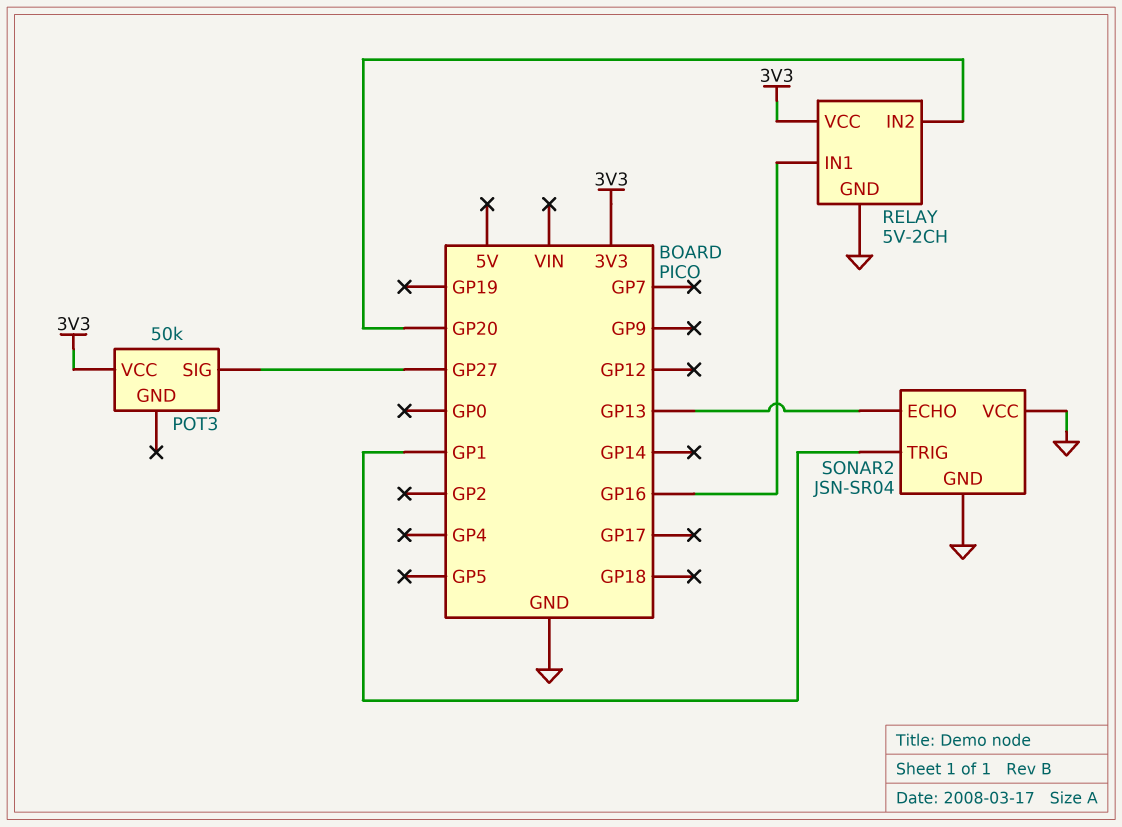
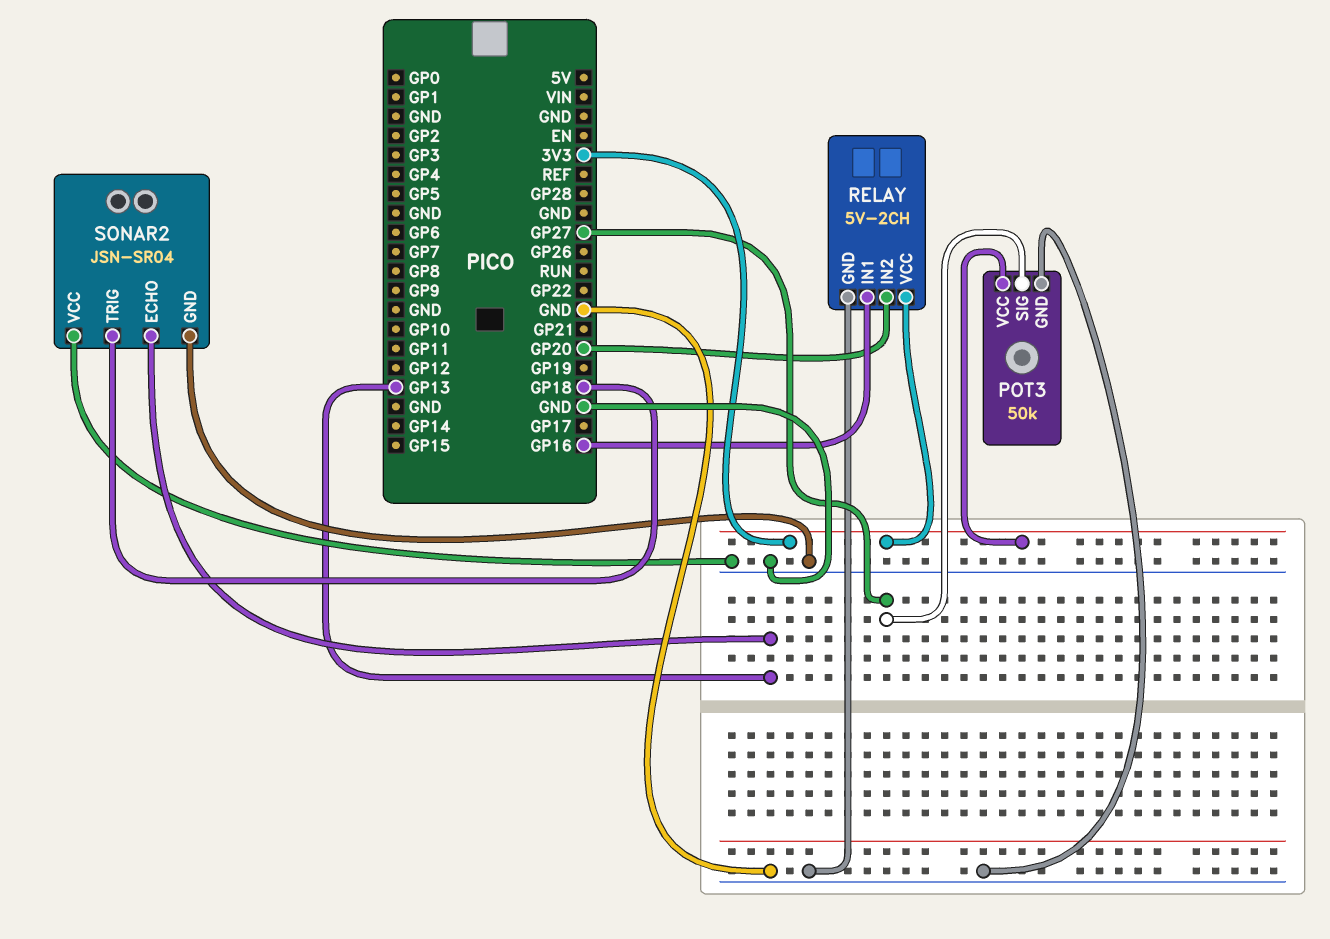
POT3 pin GND: none -> GND
SONAR2 pin TRIG: GP1 -> GP18

